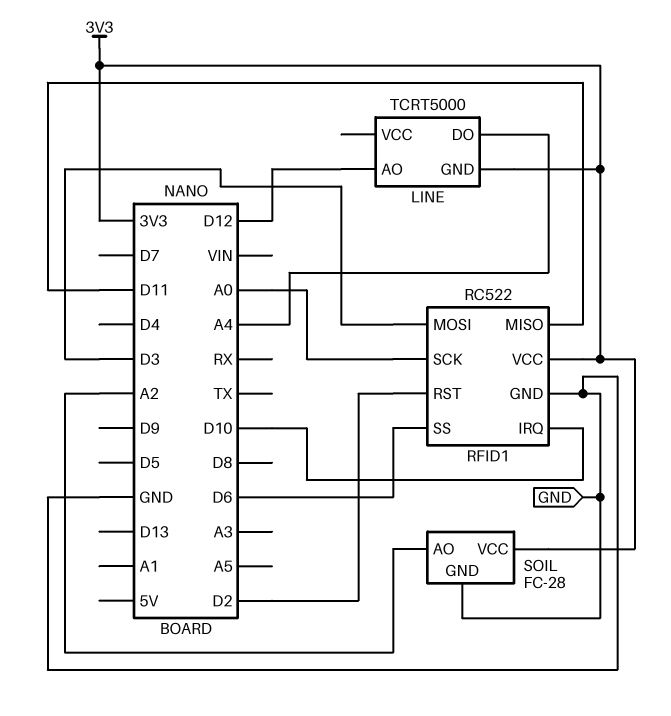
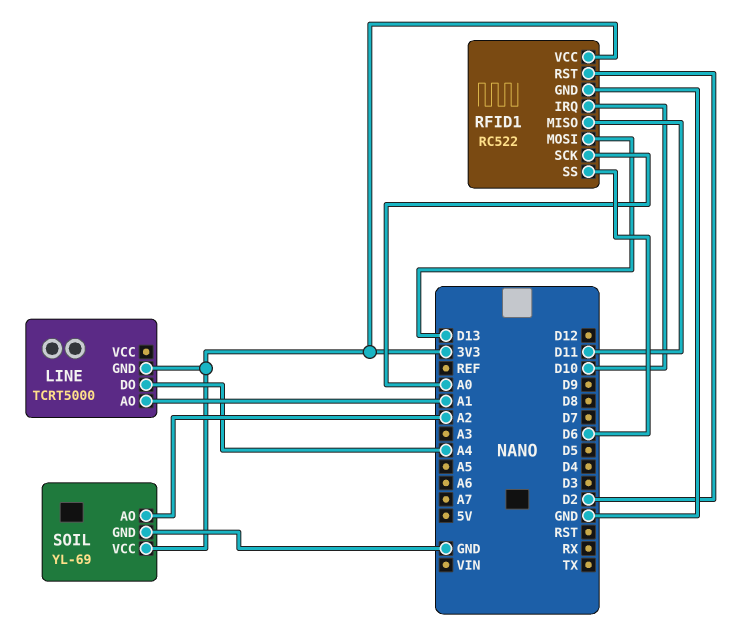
LINE pin AO: D12 -> A1
RFID1 pin MOSI: D3 -> D13
SOIL: FC-28 -> YL-69

